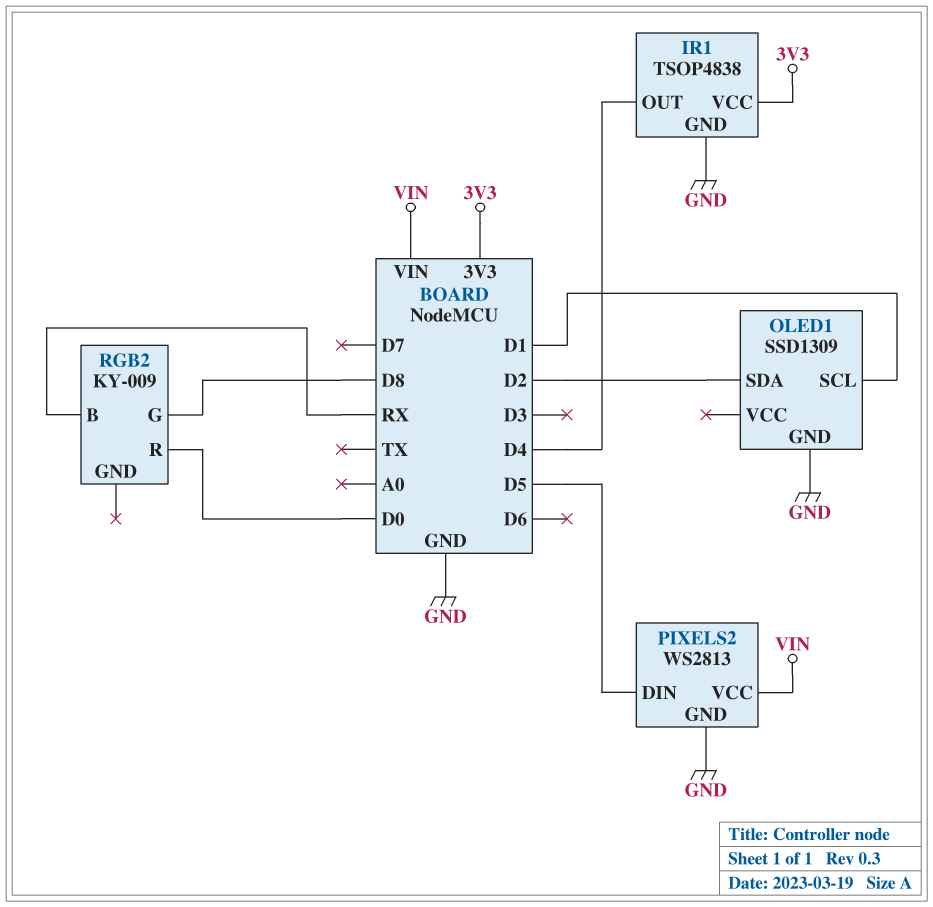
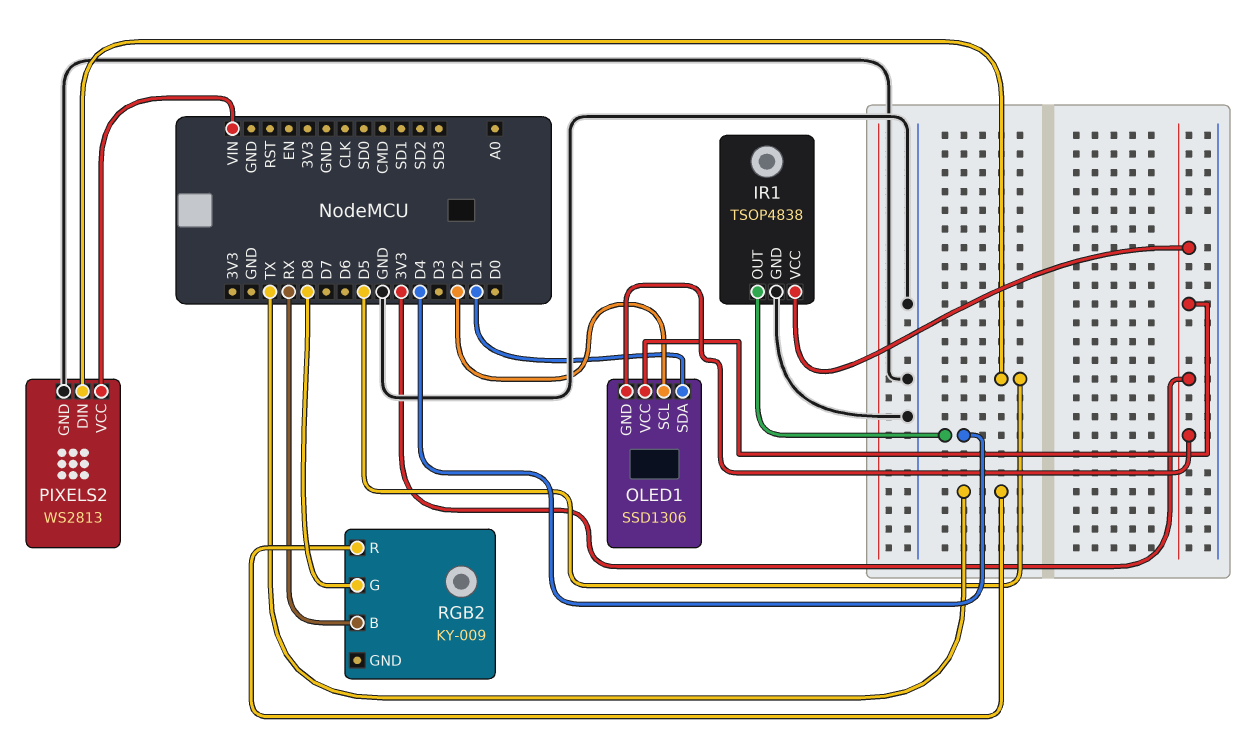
OLED1: SSD1309 -> SSD1306
OLED1 pin GND: GND -> 3V3
OLED1 pin SCL: D1 -> D2
OLED1 pin SDA: D2 -> D1
OLED1 pin VCC: none -> 3V3
RGB2 pin R: D0 -> TX

